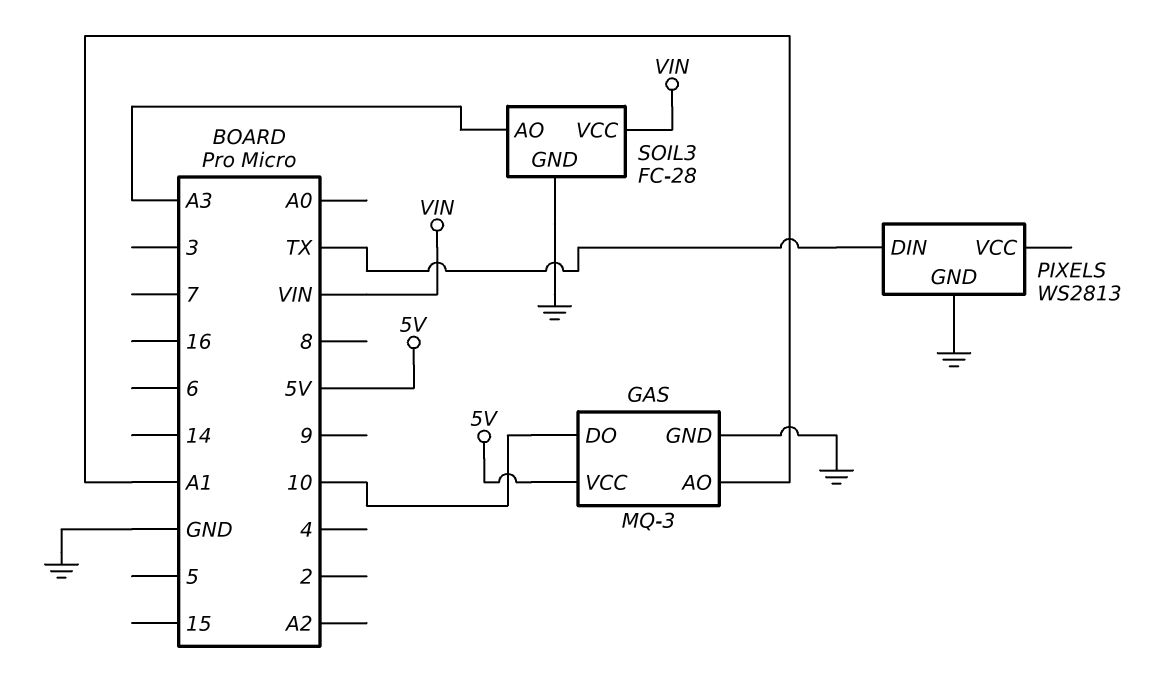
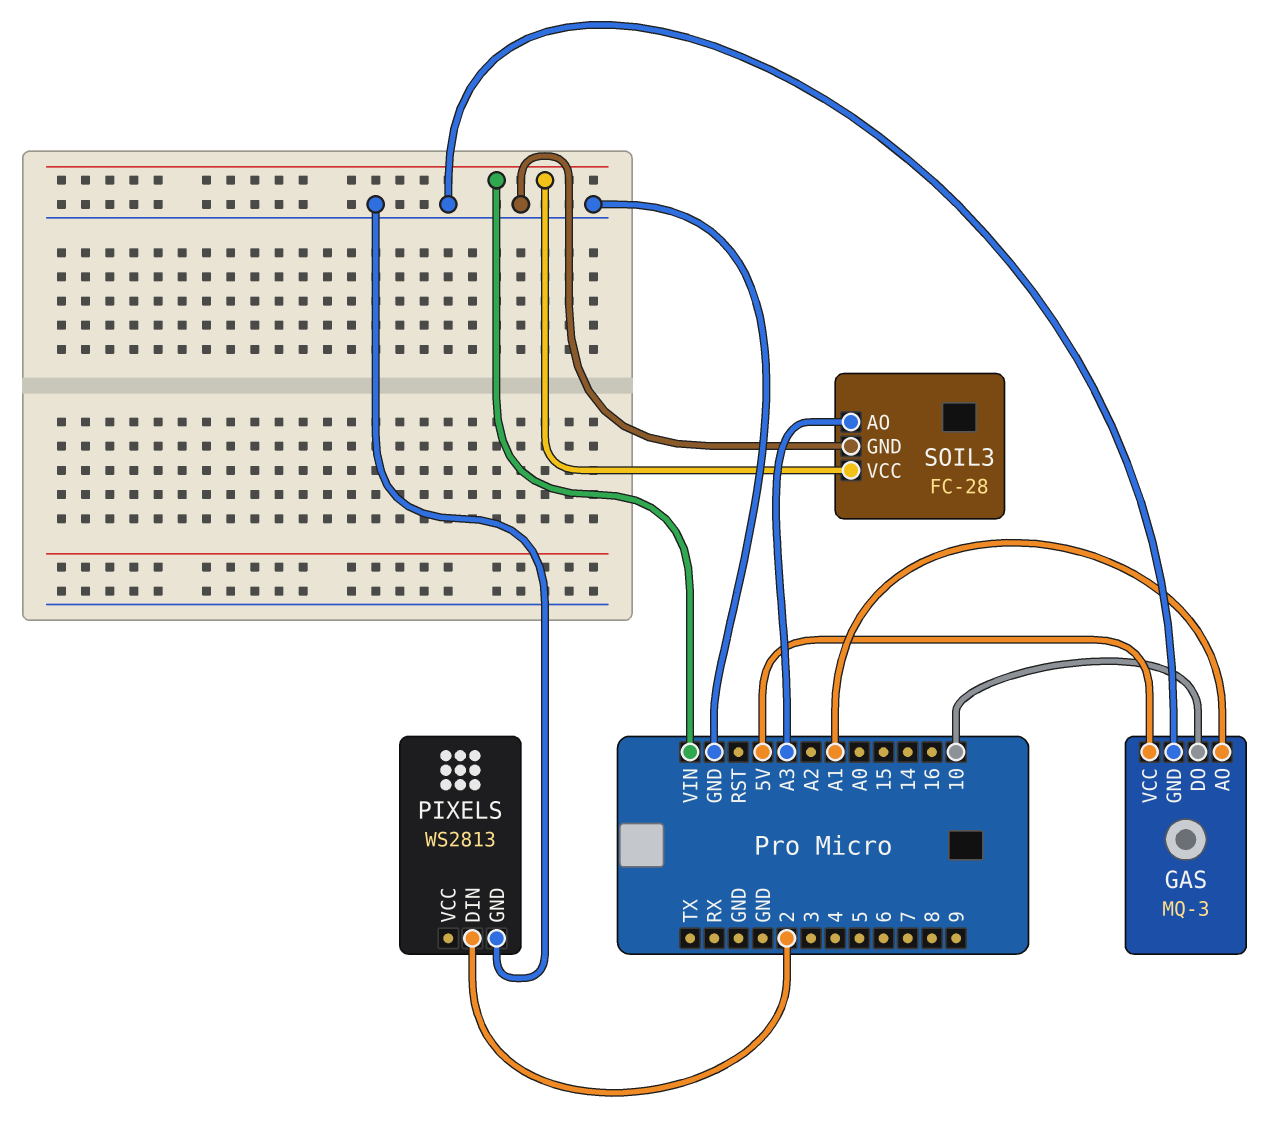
PIXELS pin DIN: TX -> 2

